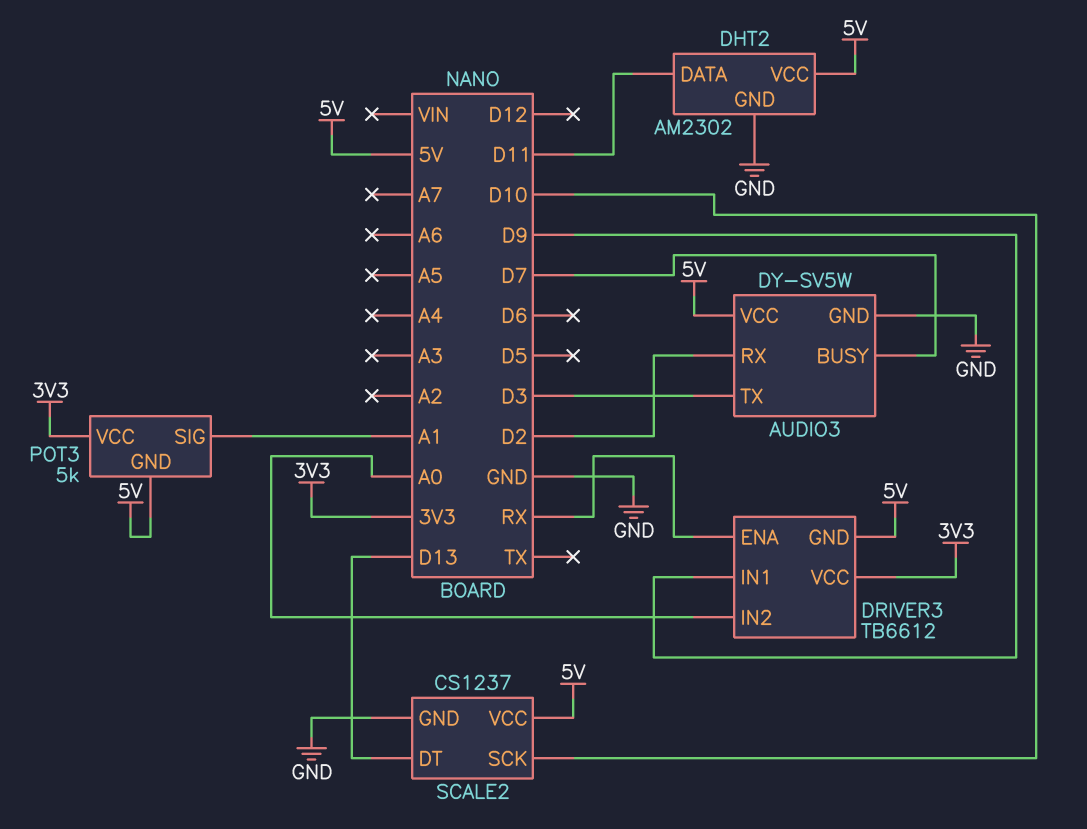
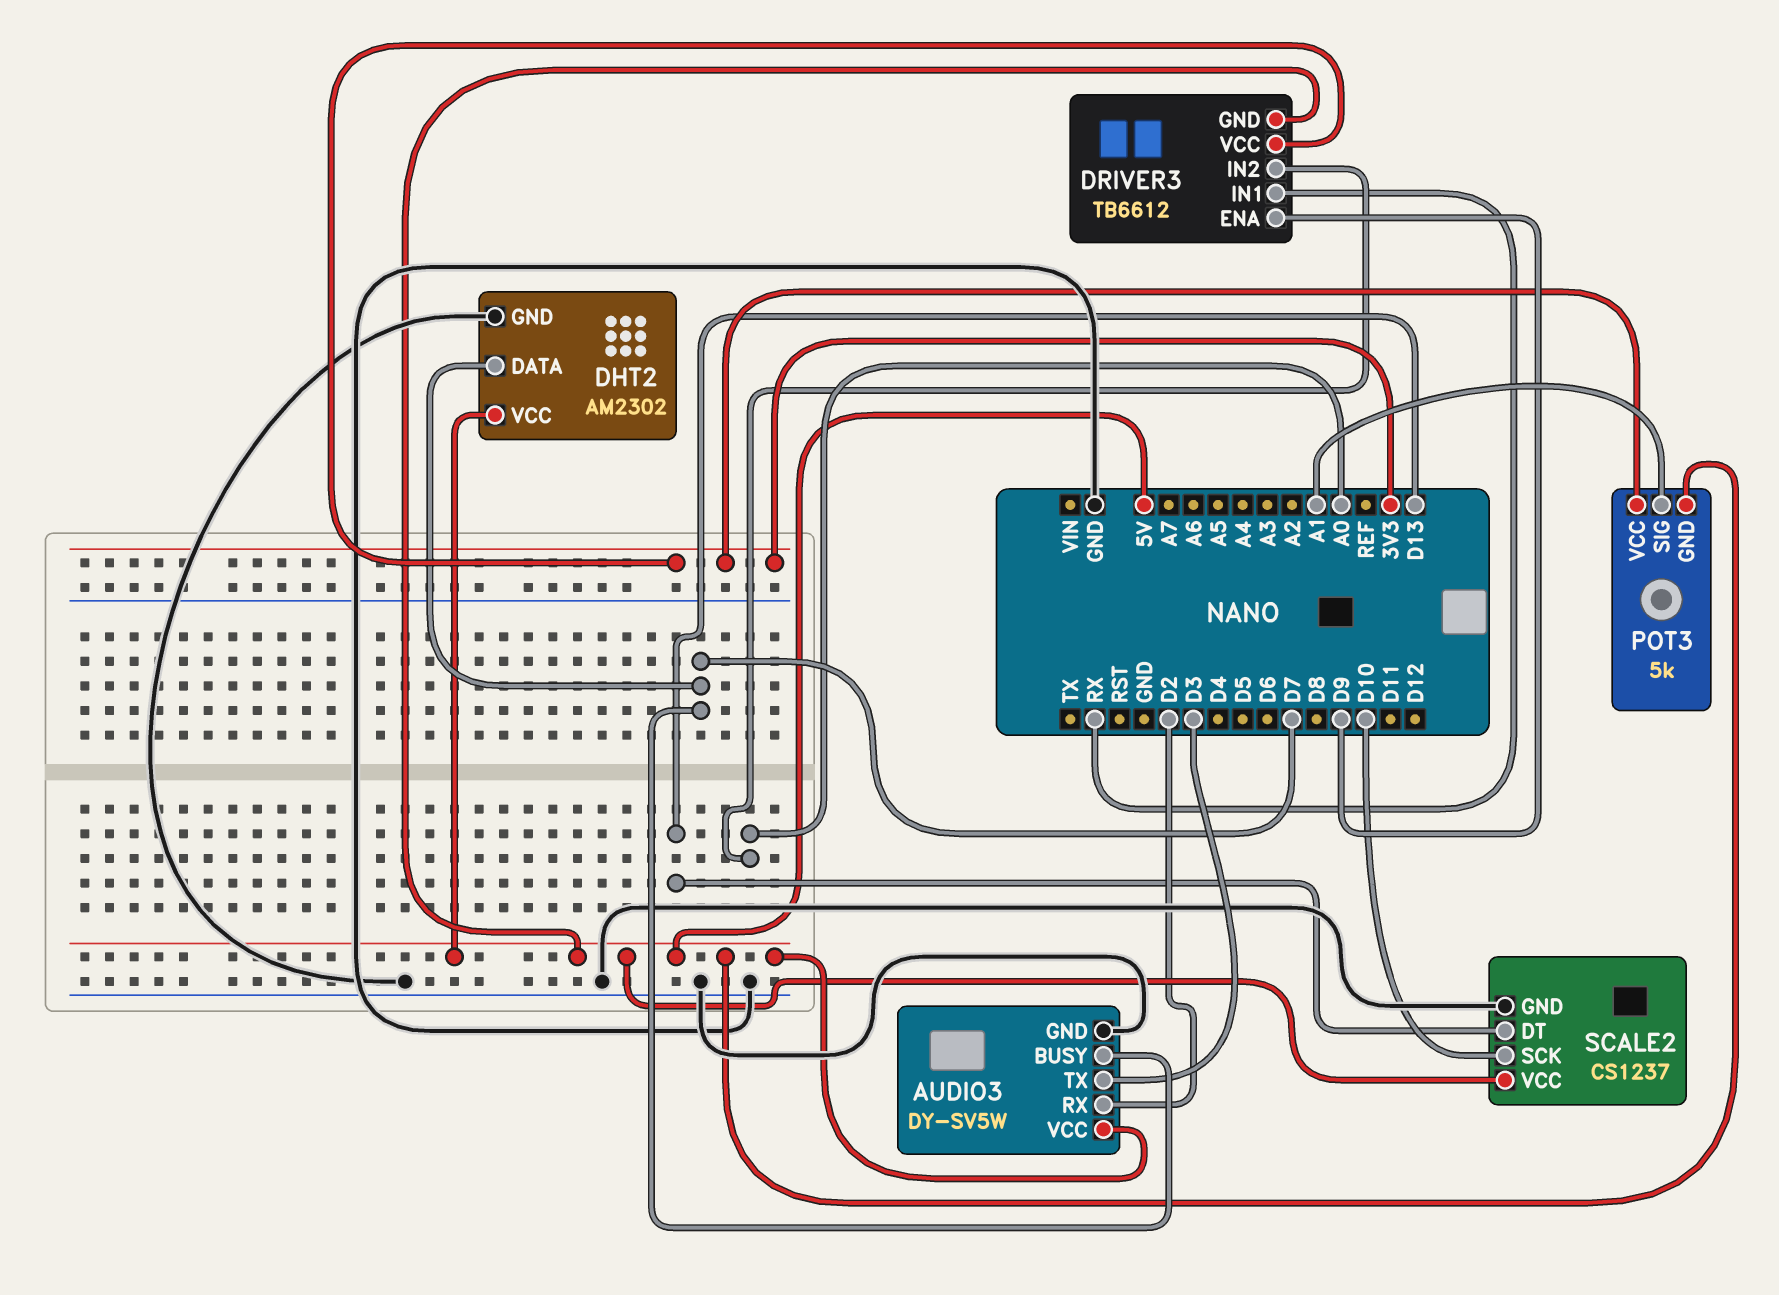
DHT2 pin DATA: D11 -> D7
DRIVER3 pin ENA: RX -> D9
DRIVER3 pin IN1: D9 -> RX

